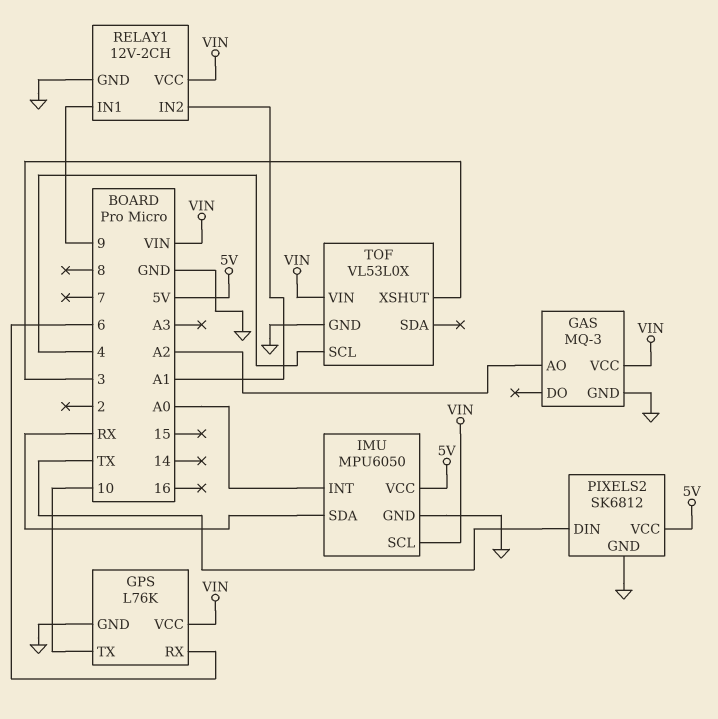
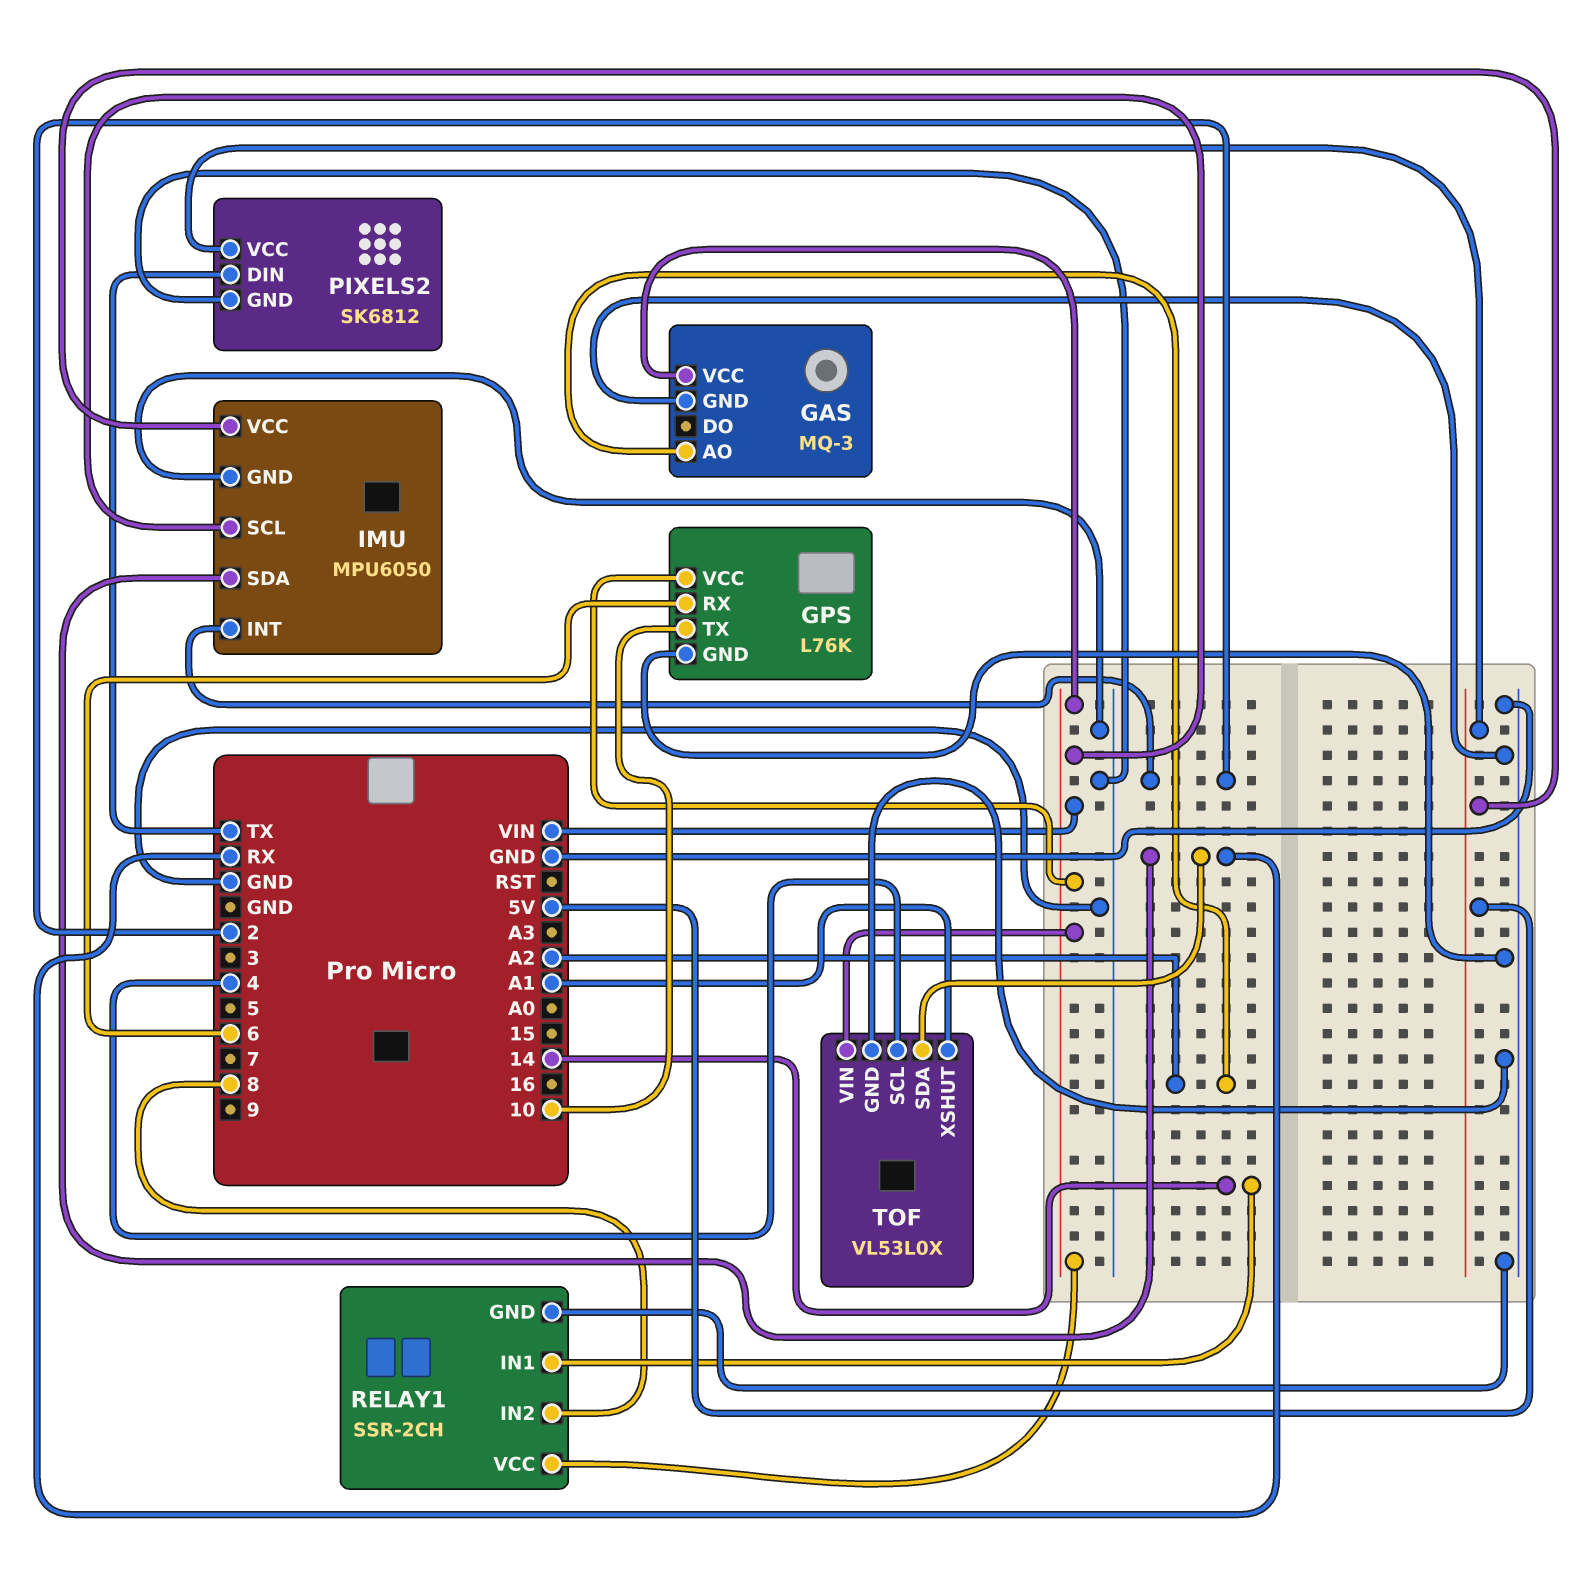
IMU pin INT: A0 -> 2
RELAY1: 12V-2CH -> SSR-2CH
RELAY1 pin IN1: 9 -> 14
RELAY1 pin IN2: A1 -> 8
TOF pin SDA: none -> RX
TOF pin XSHUT: 3 -> A1

